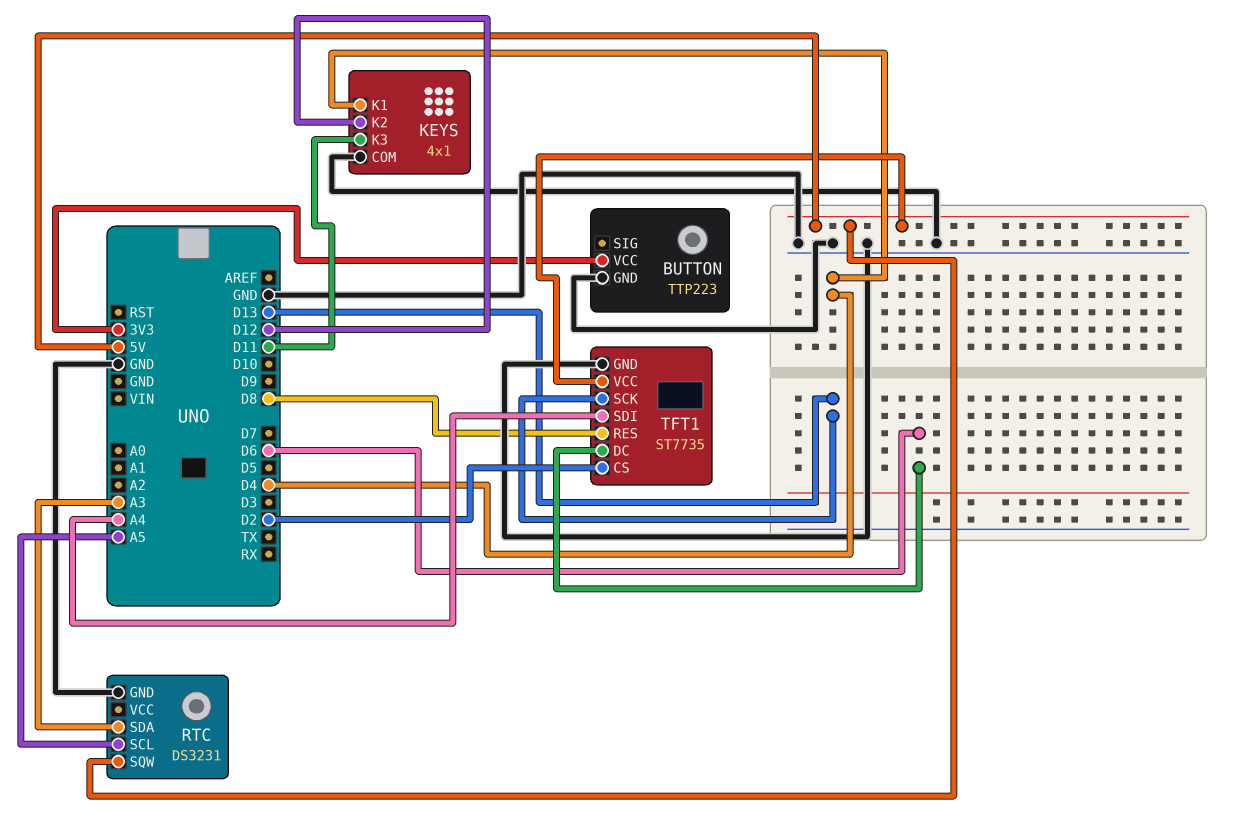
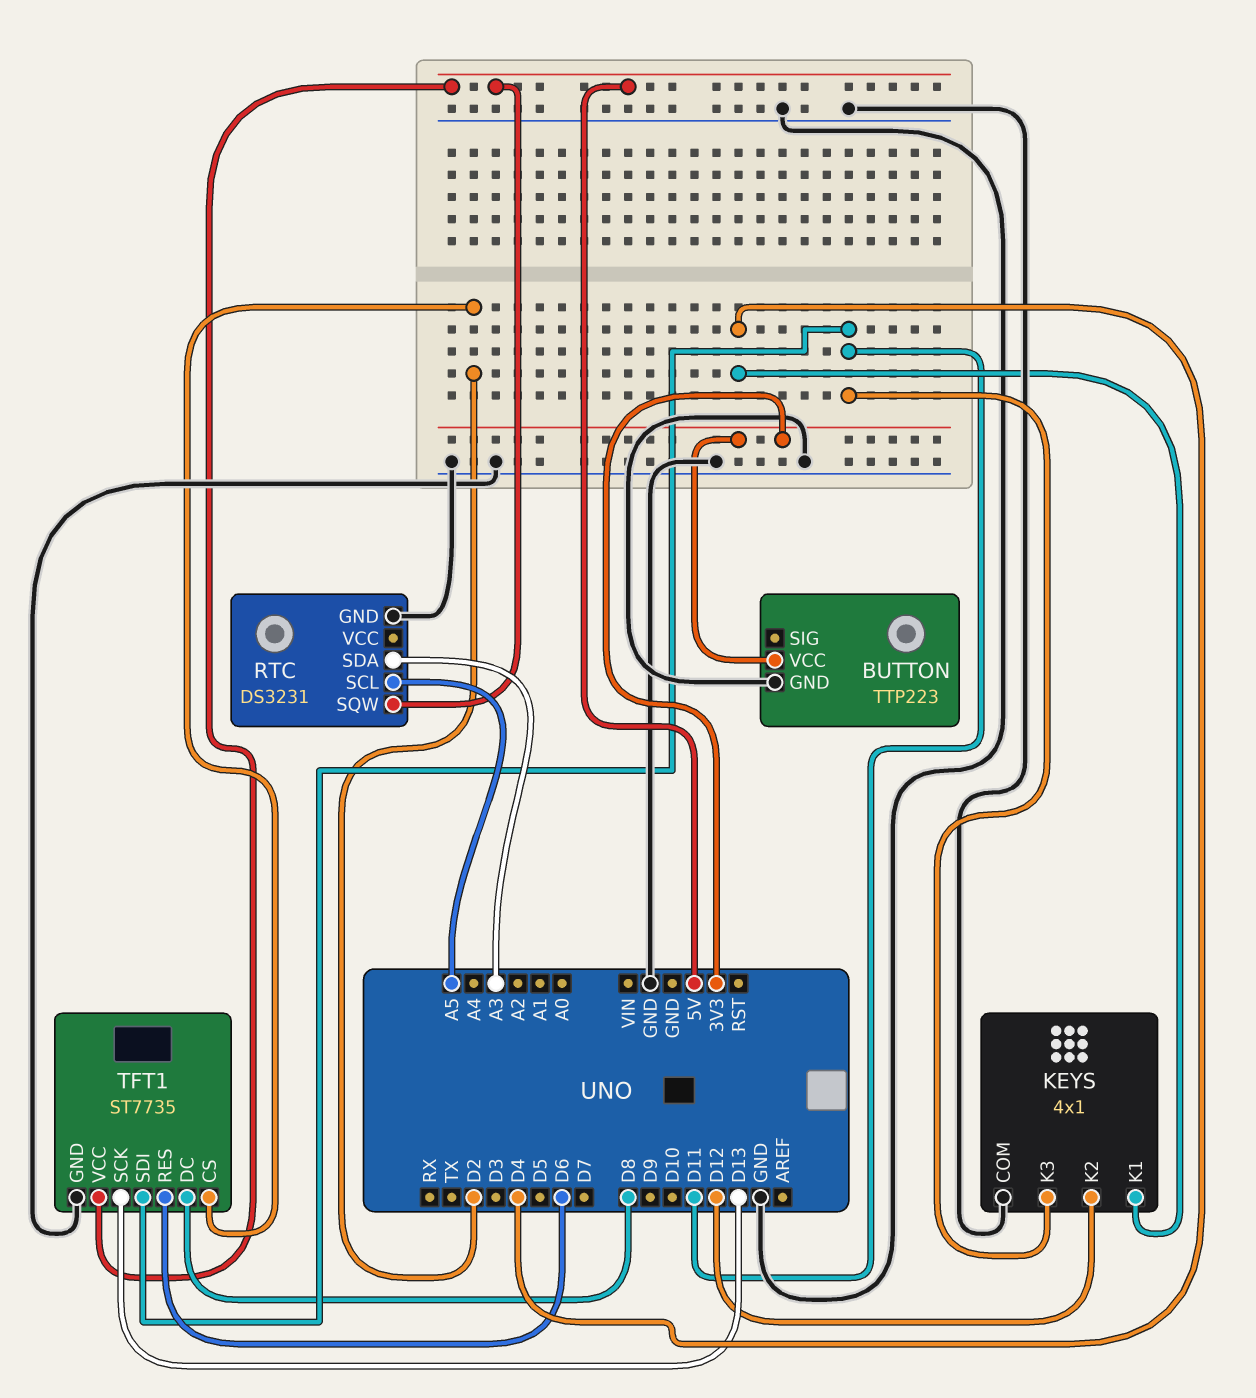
TFT1 pin DC: D6 -> D8
TFT1 pin RES: D8 -> D6
TFT1 pin SDI: A4 -> D11

